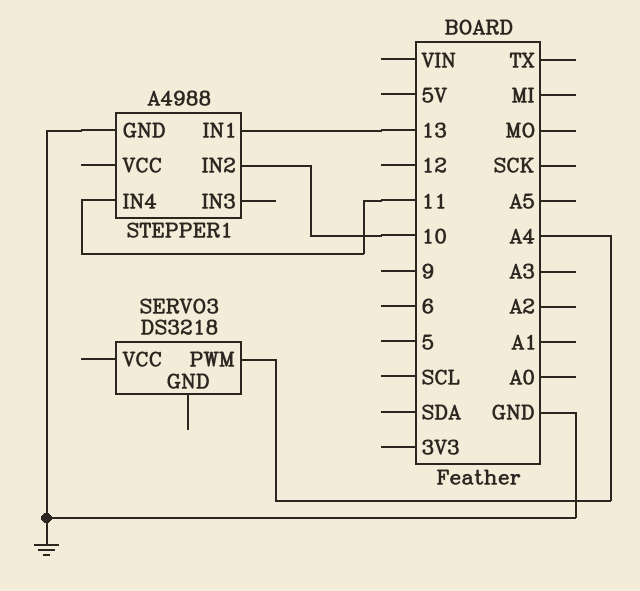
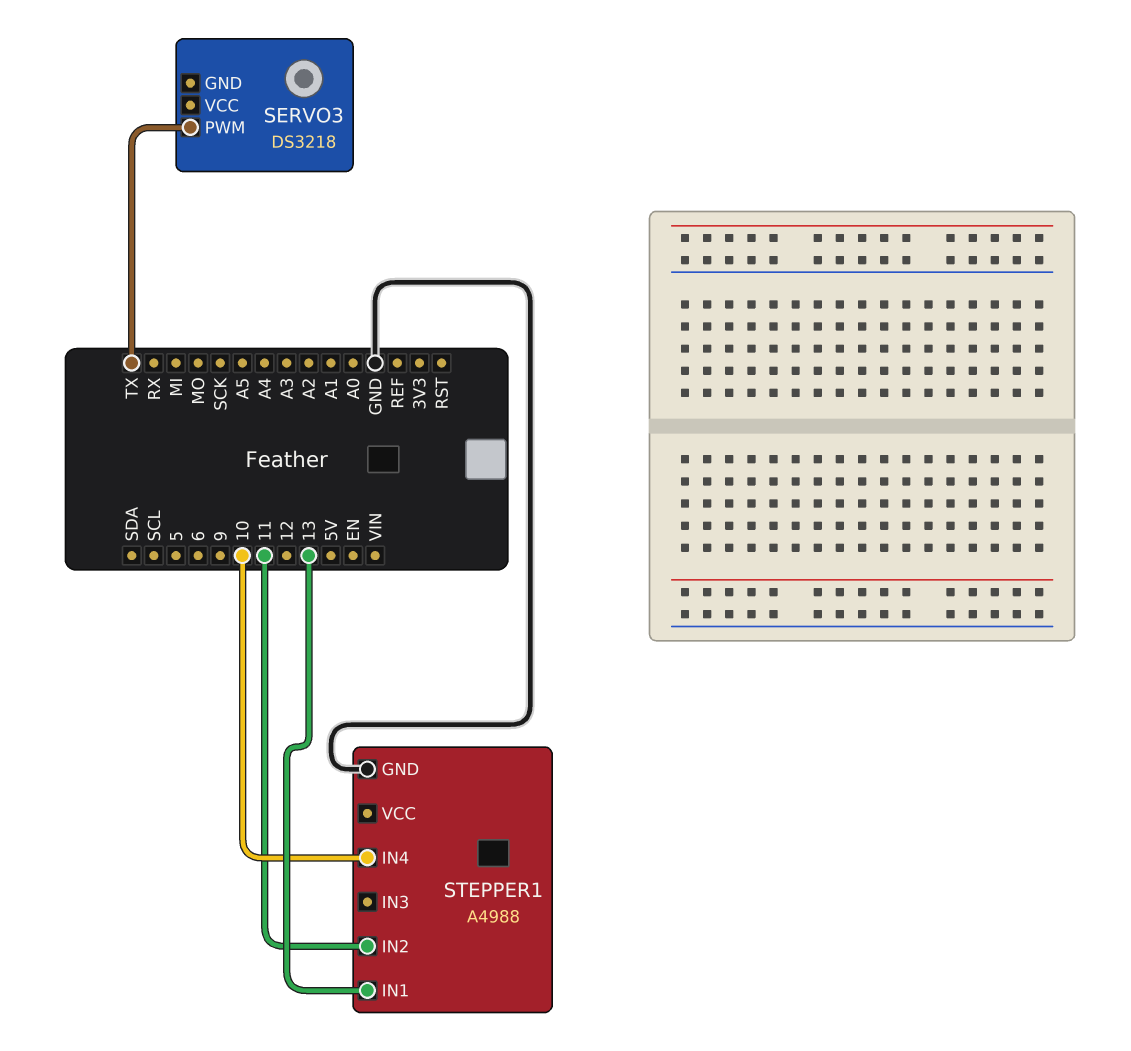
SERVO3 pin PWM: A4 -> TX
STEPPER1 pin IN2: 10 -> 11
STEPPER1 pin IN4: 11 -> 10

